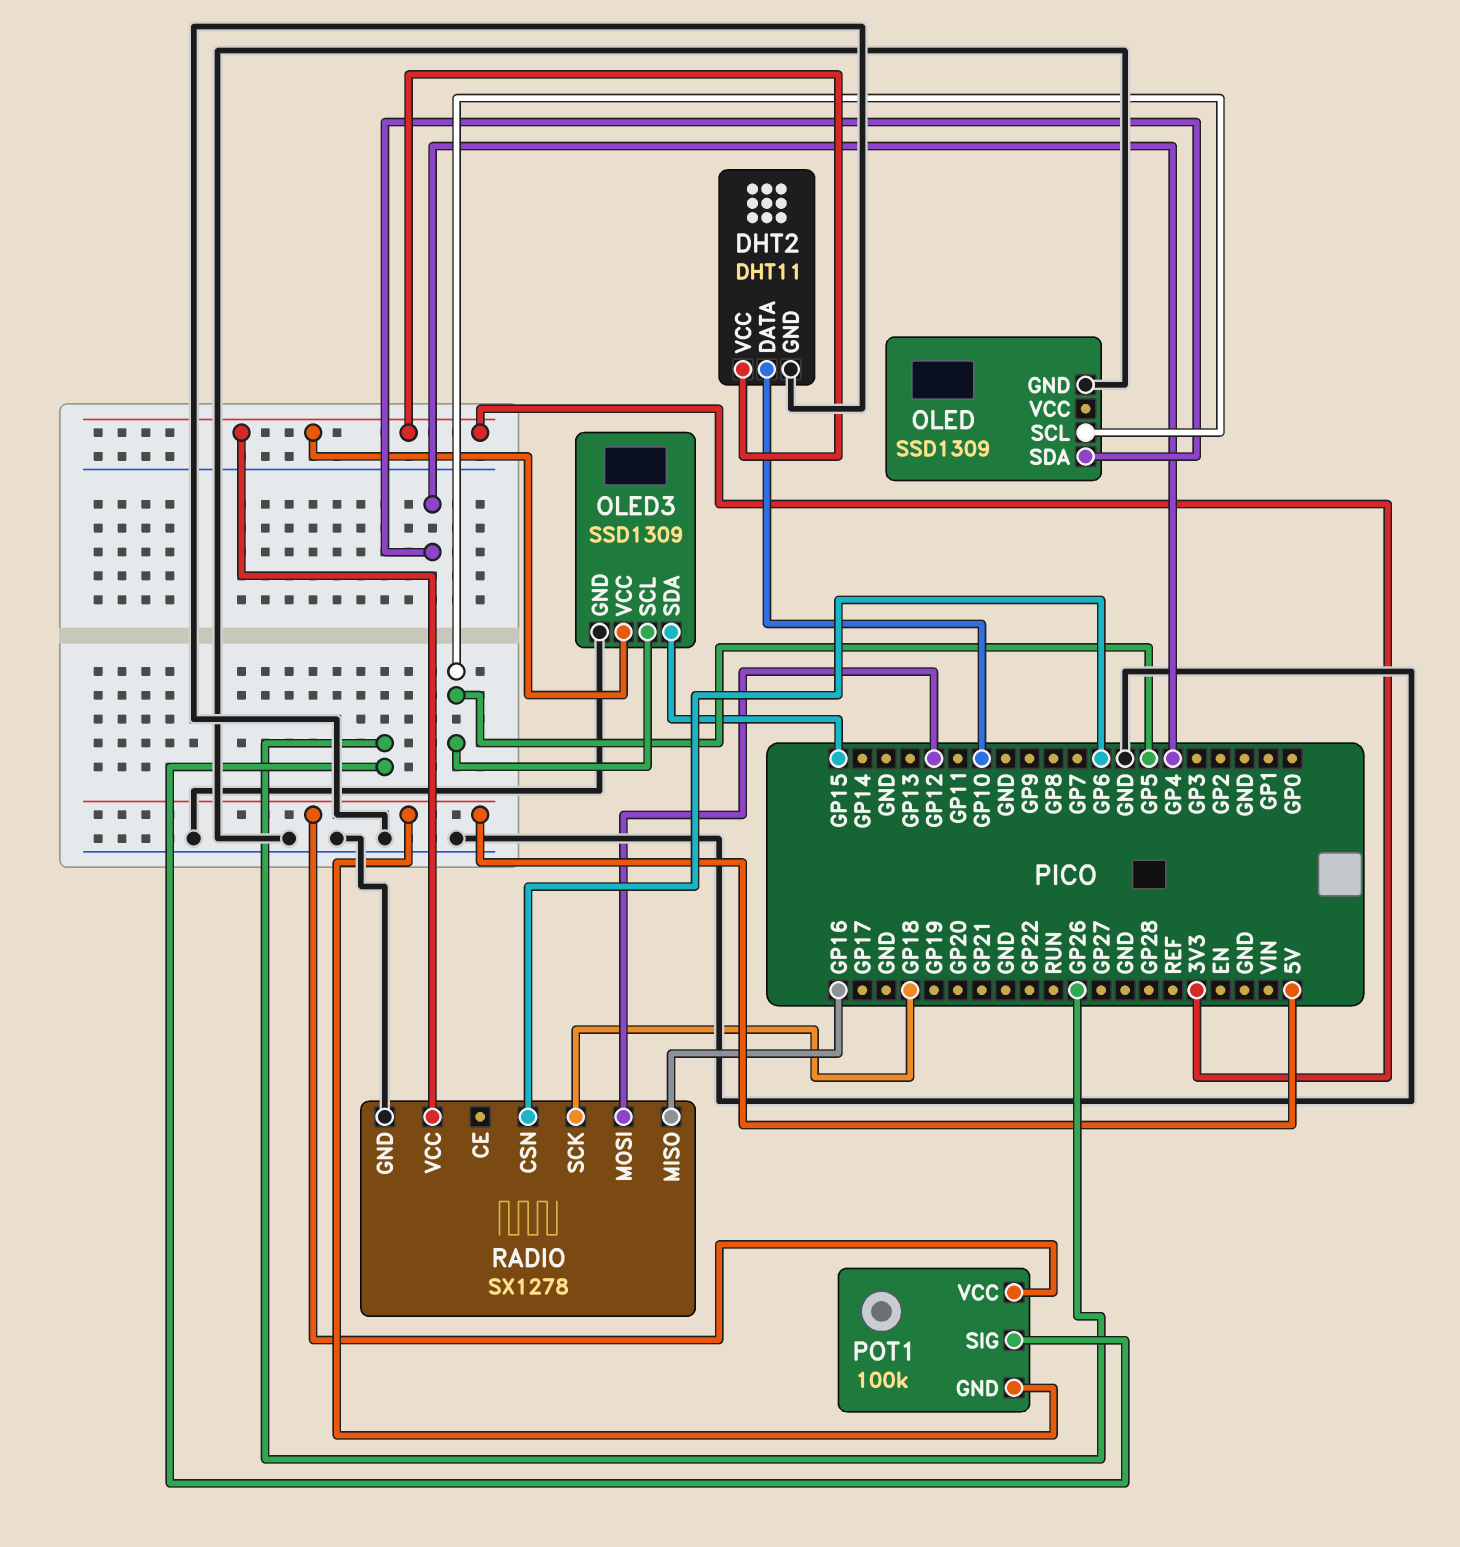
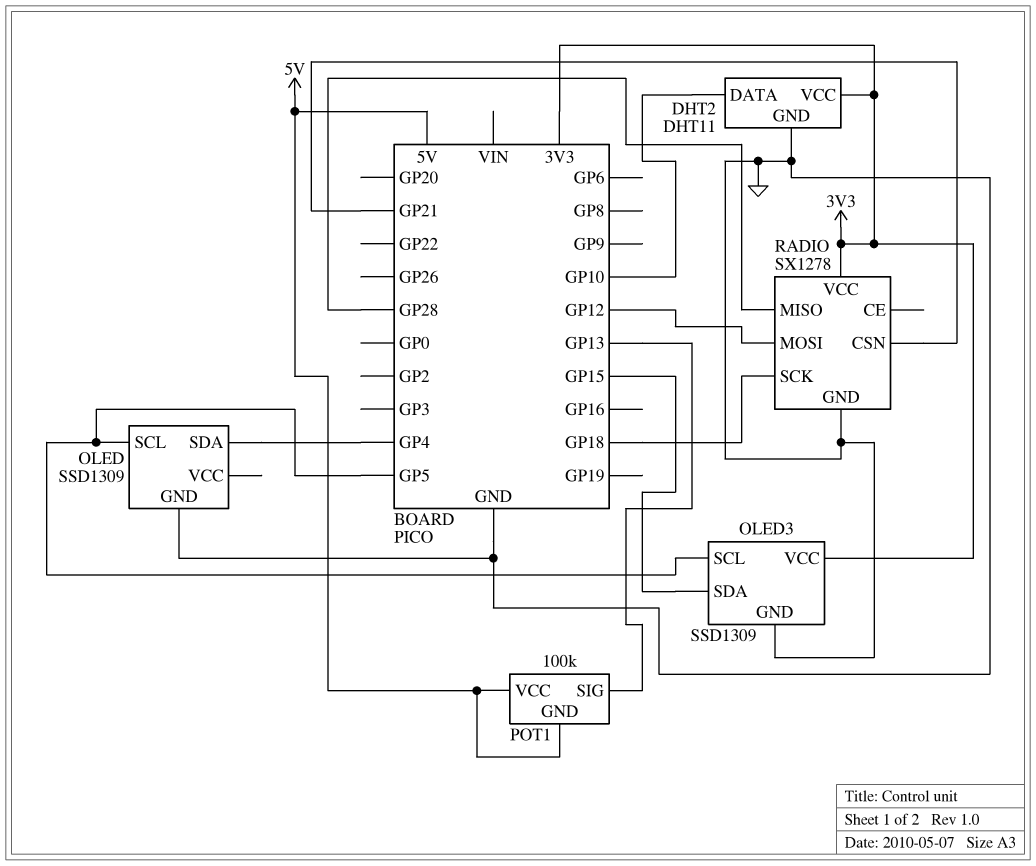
POT1 pin SIG: GP26 -> GP13
RADIO pin CSN: GP6 -> GP21
RADIO pin MISO: GP16 -> GP28

